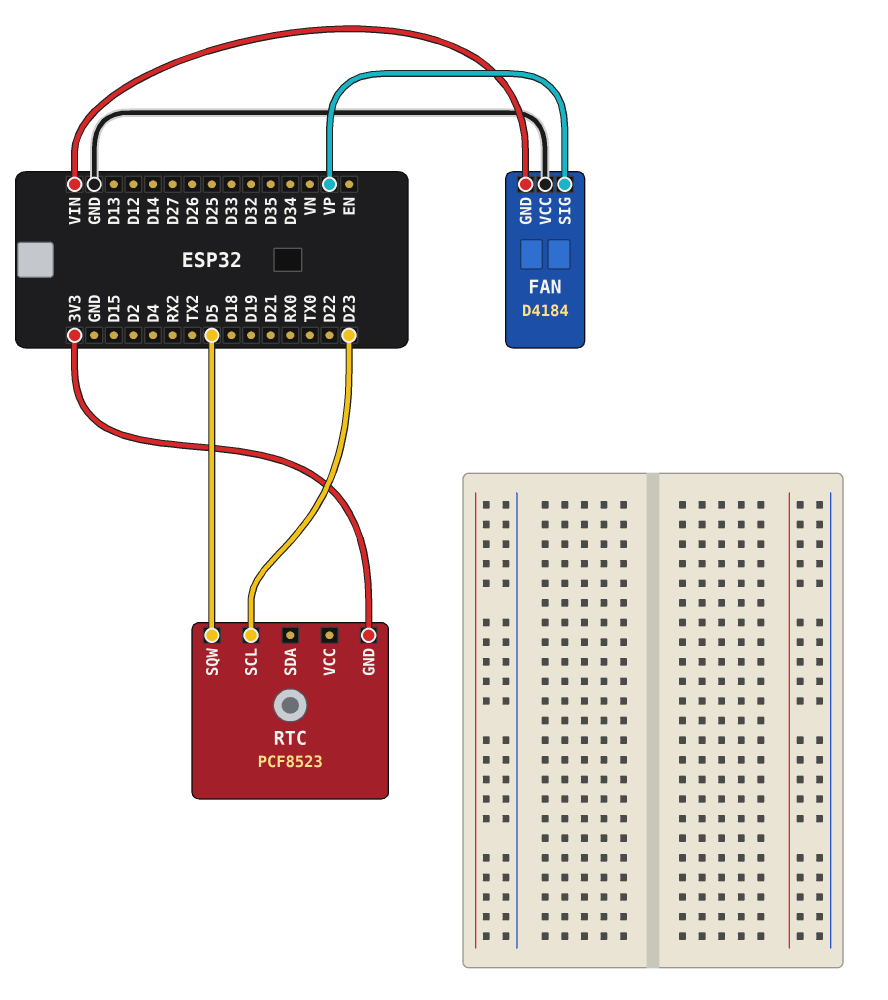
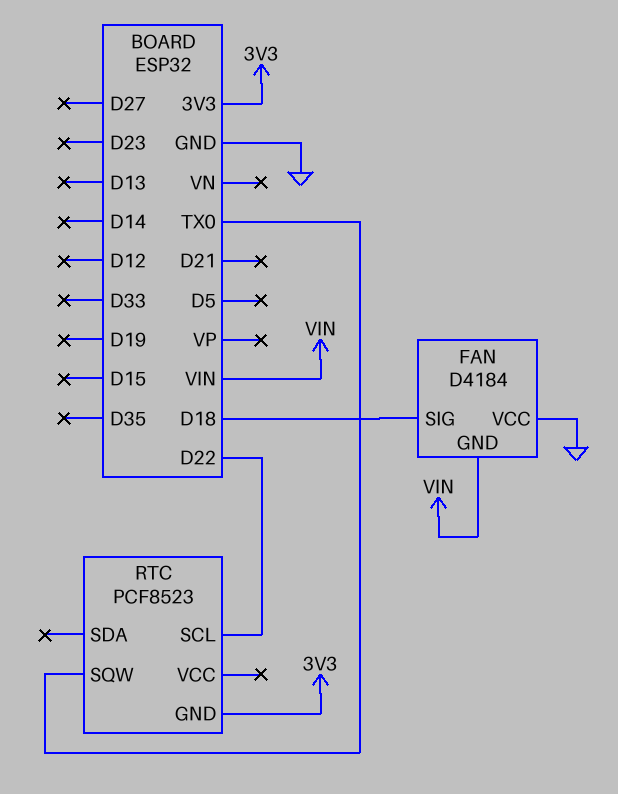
FAN pin SIG: VP -> D18
RTC pin SCL: D23 -> D22
RTC pin SQW: D5 -> TX0

